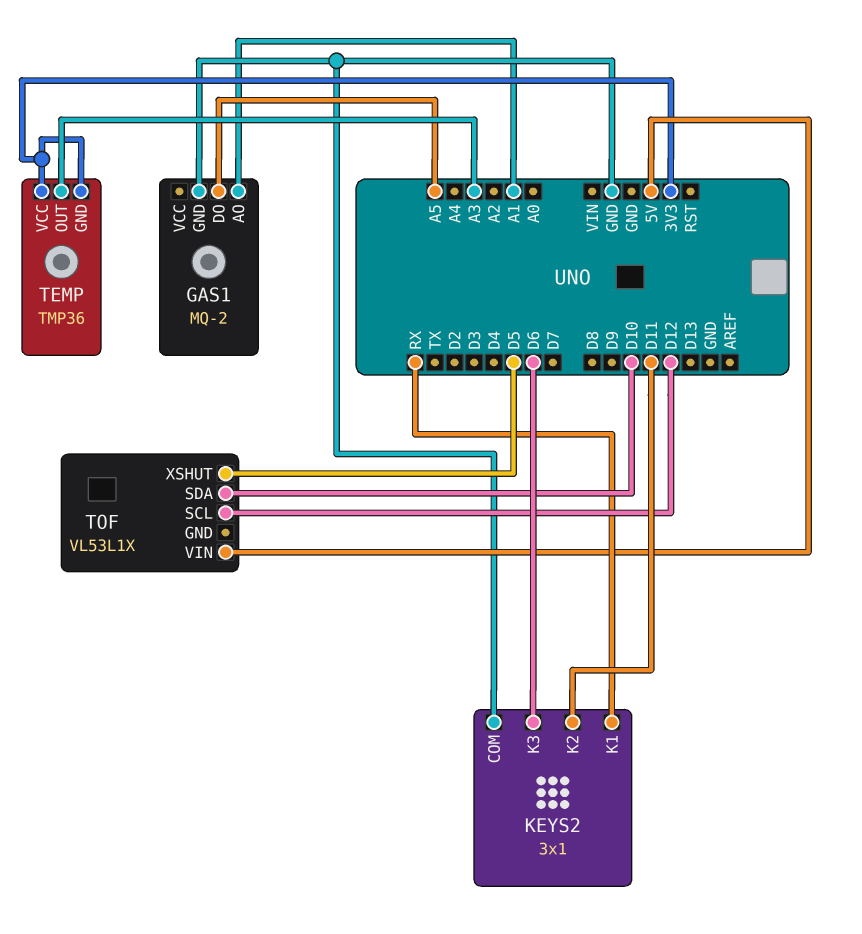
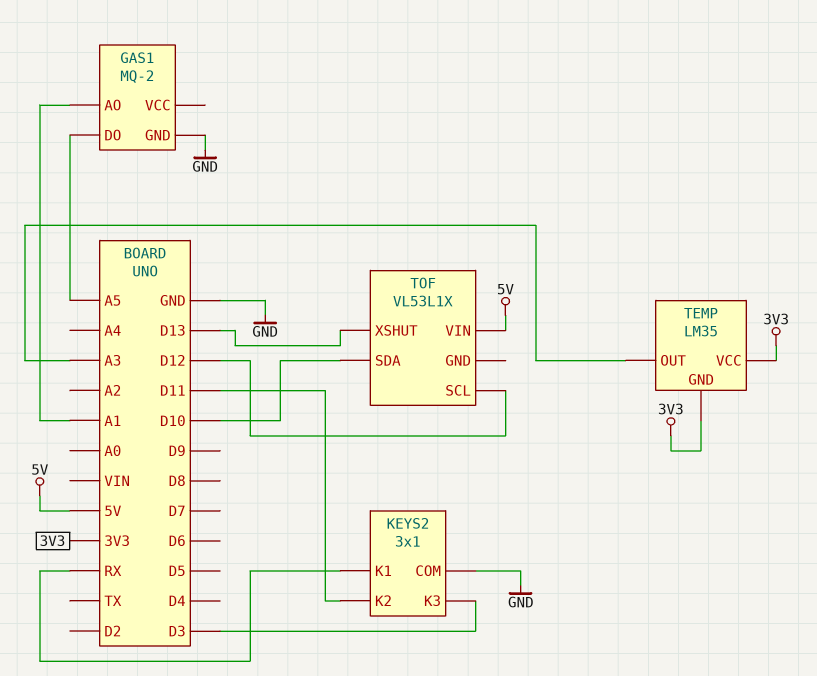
KEYS2 pin K3: D6 -> D3
TEMP: TMP36 -> LM35
TOF pin XSHUT: D5 -> D13

